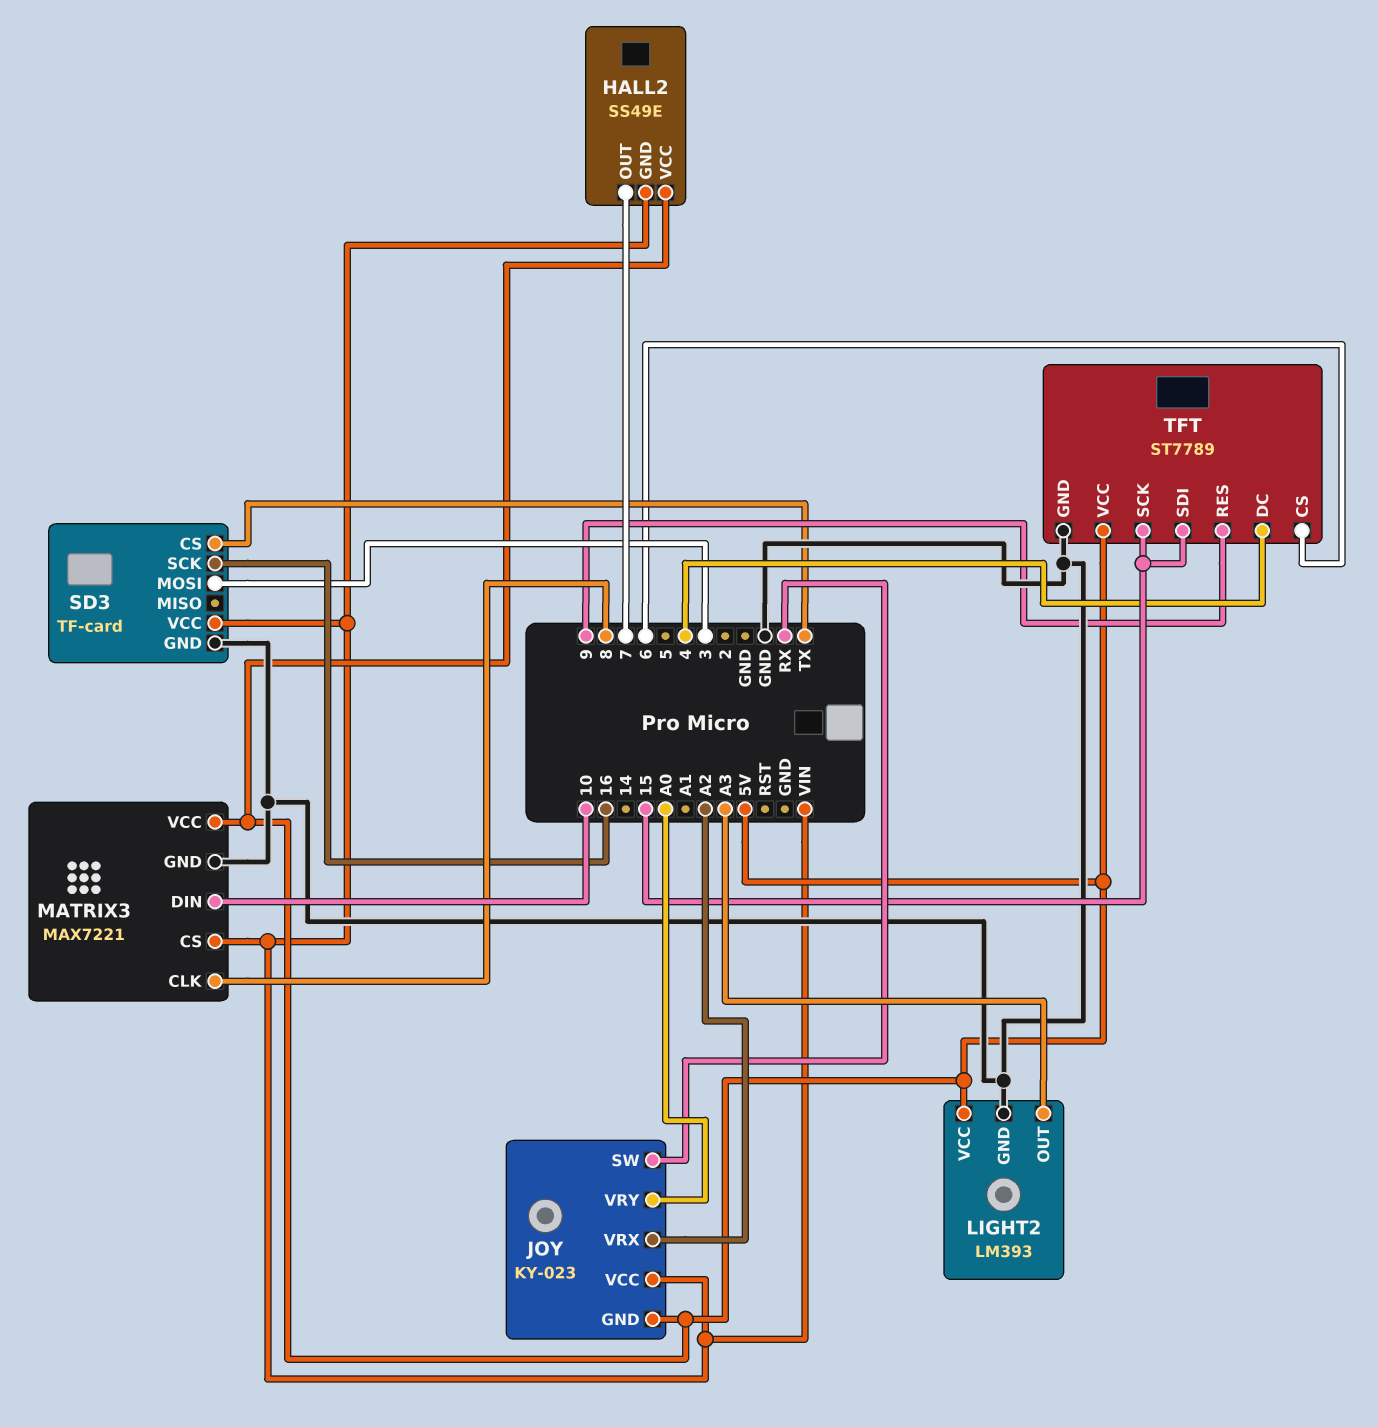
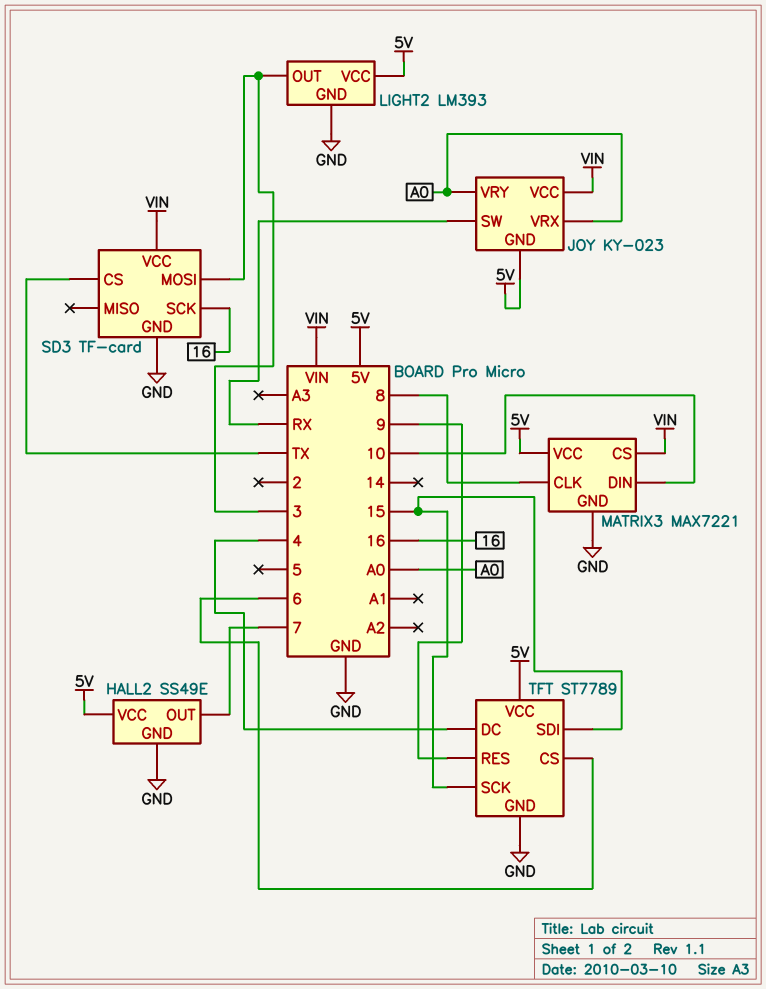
HALL2 pin GND: VIN -> GND
JOY pin VRX: A2 -> A0
LIGHT2 pin OUT: A3 -> 3

